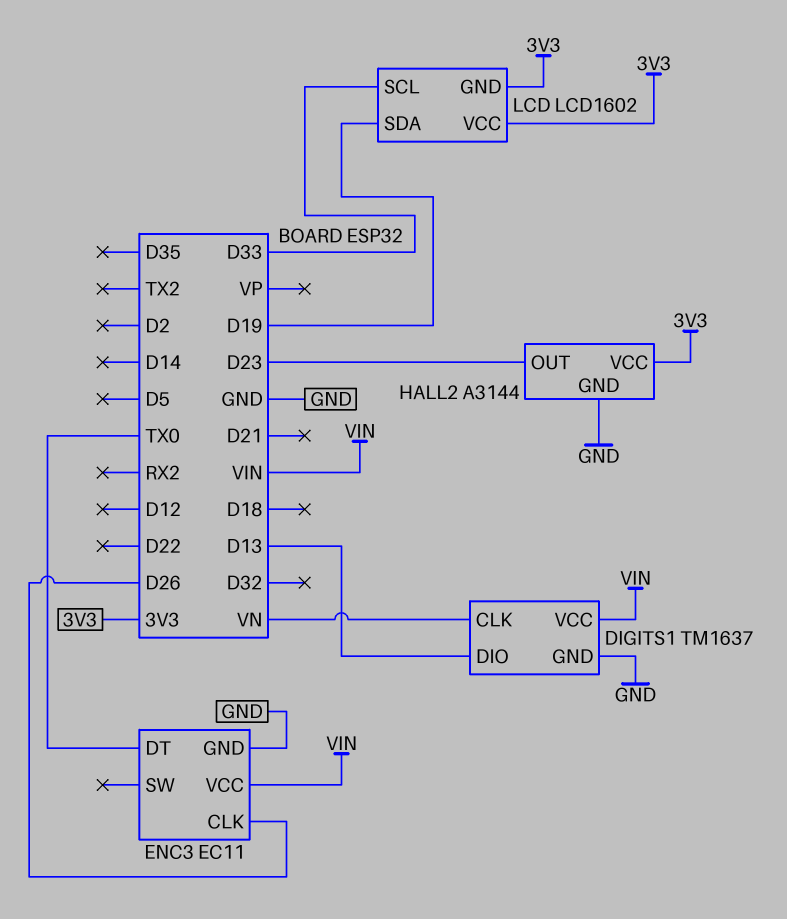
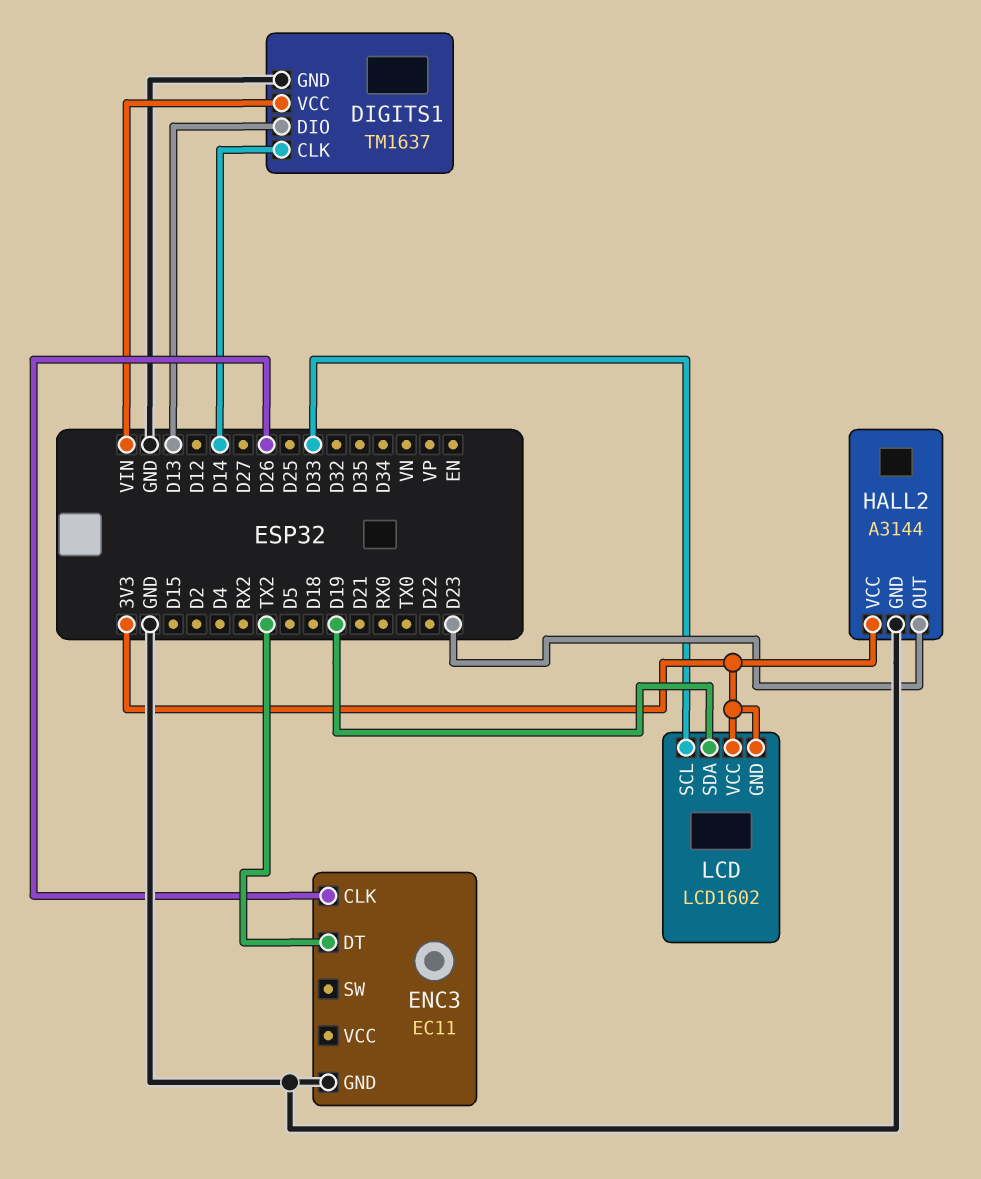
DIGITS1 pin CLK: VN -> D14
ENC3 pin DT: TX0 -> TX2
ENC3 pin VCC: VIN -> none

